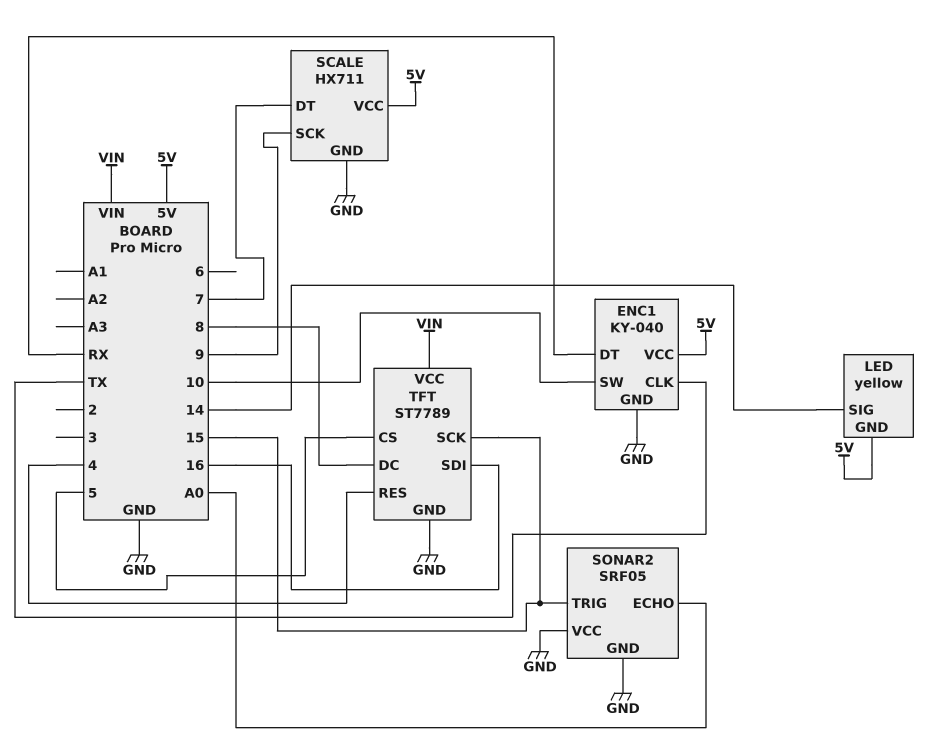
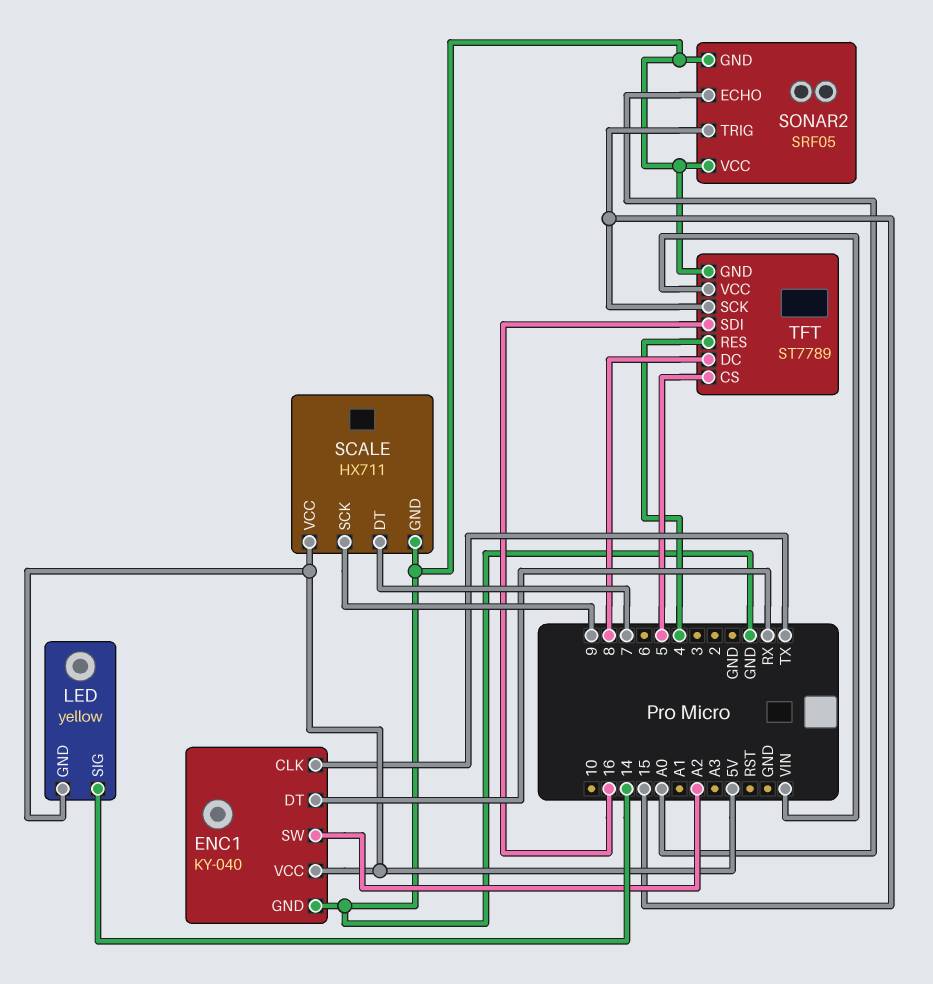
ENC1 pin SW: 10 -> A2

